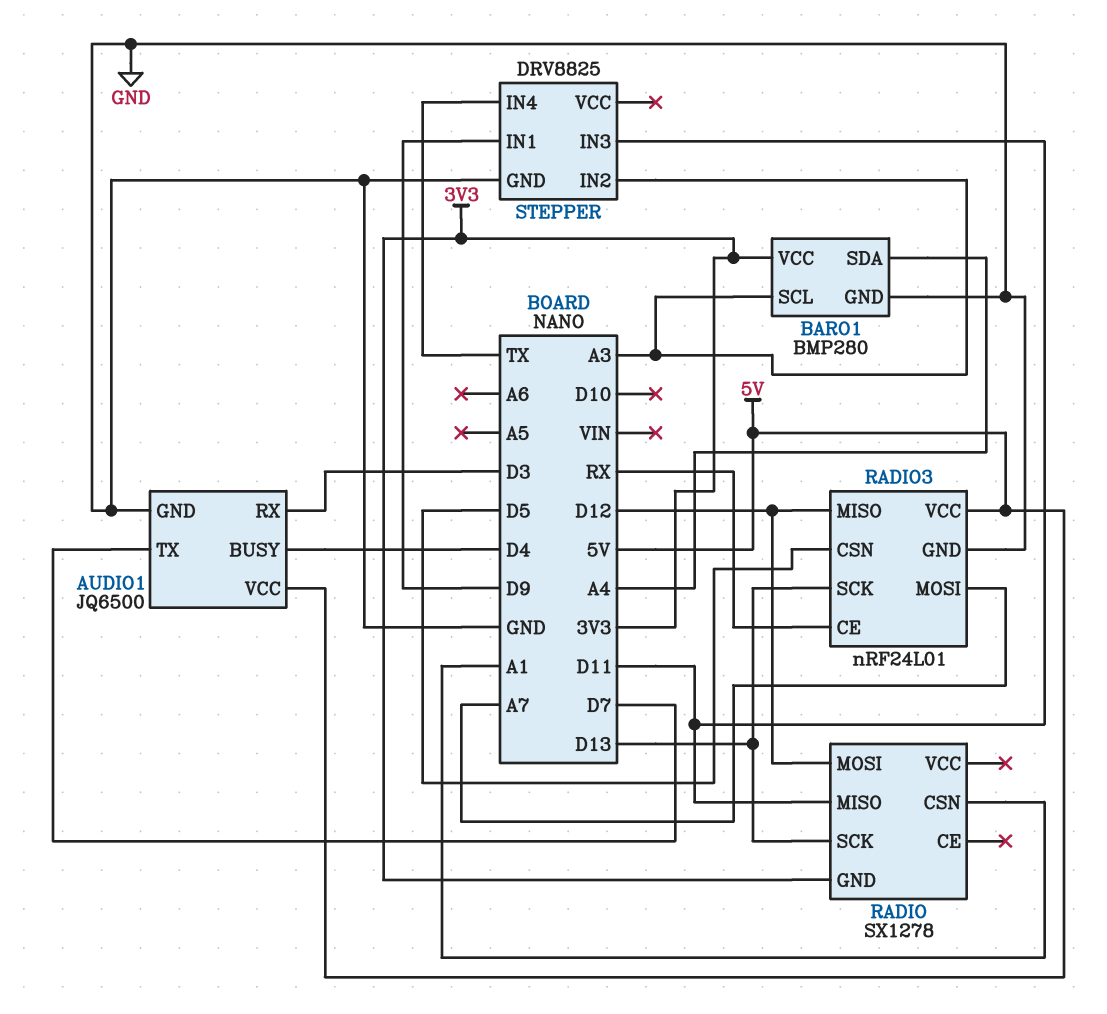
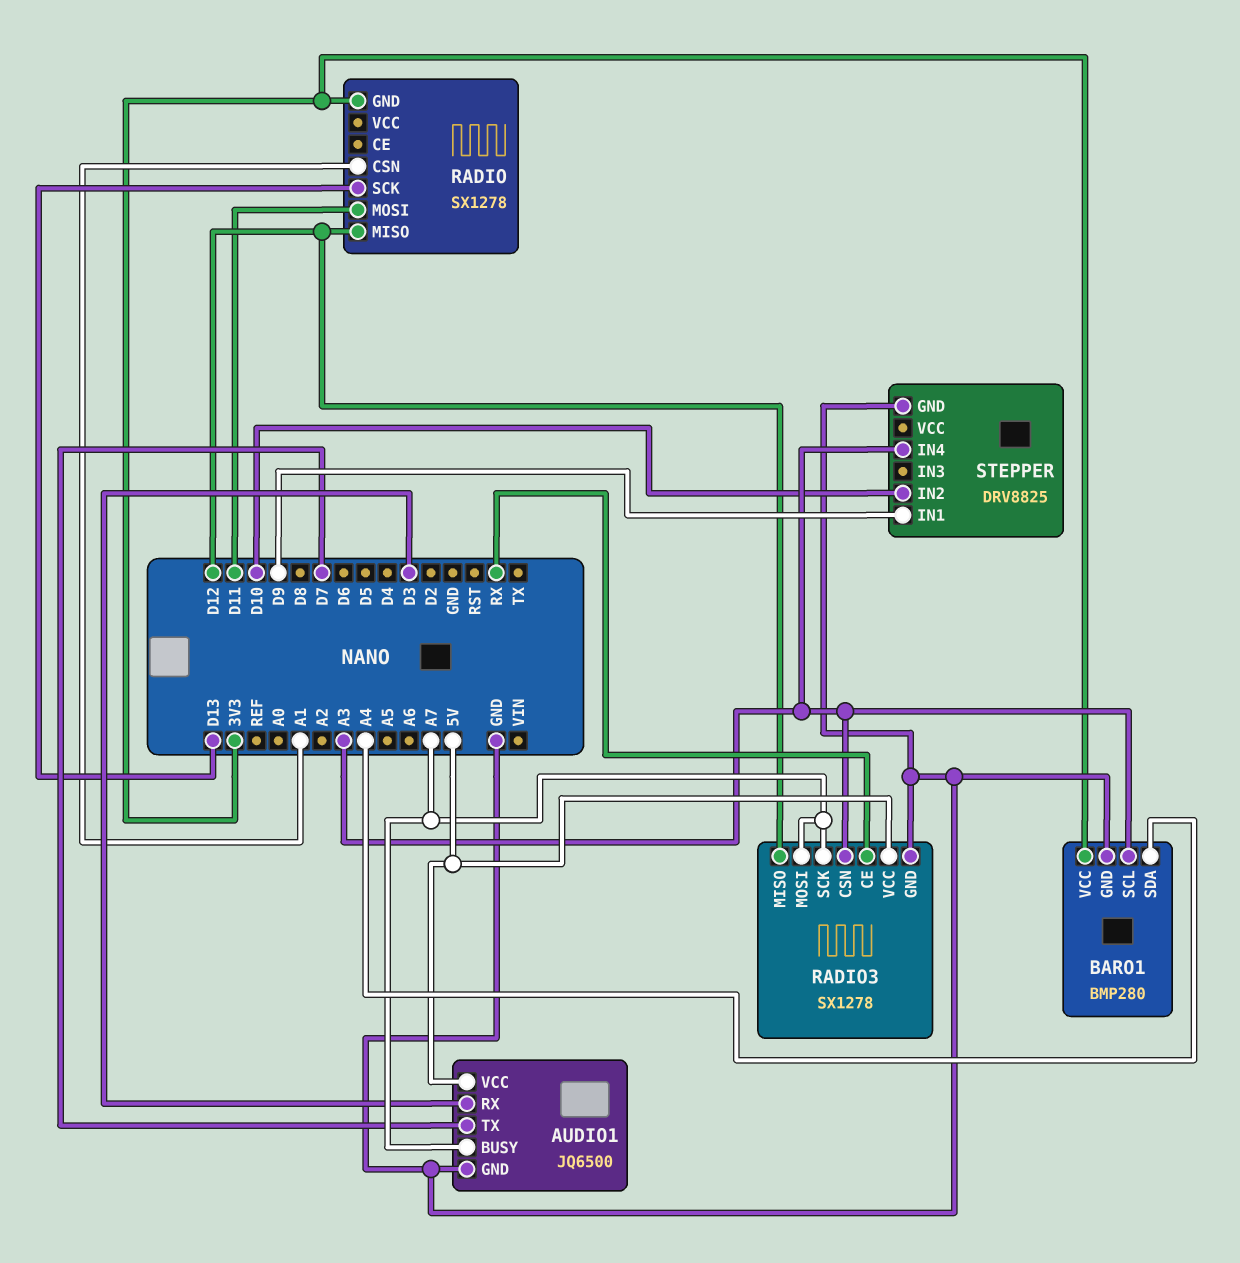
AUDIO1 pin BUSY: D4 -> A7
RADIO pin MISO: D11 -> D12
RADIO pin MOSI: D12 -> D11
RADIO3: nRF24L01 -> SX1278
RADIO3 pin CSN: D5 -> A3
RADIO3 pin SCK: D13 -> A7
STEPPER pin IN2: A3 -> D10
STEPPER pin IN3: D11 -> none
STEPPER pin IN4: TX -> A3

